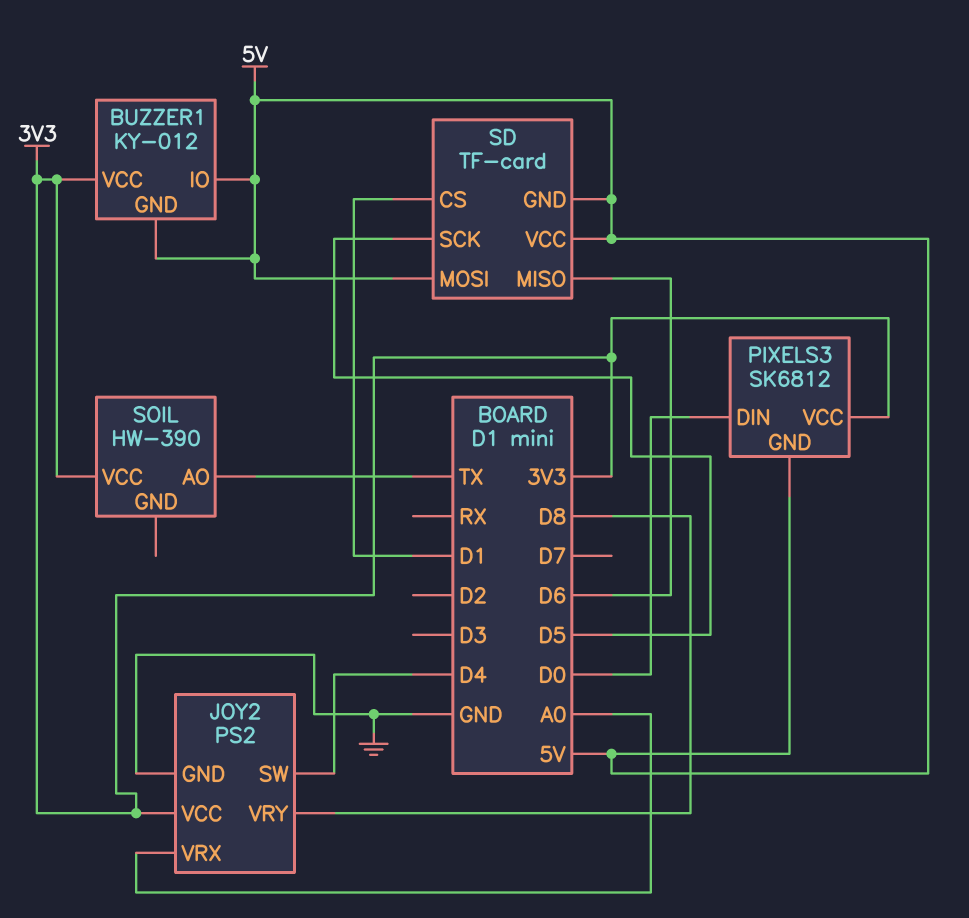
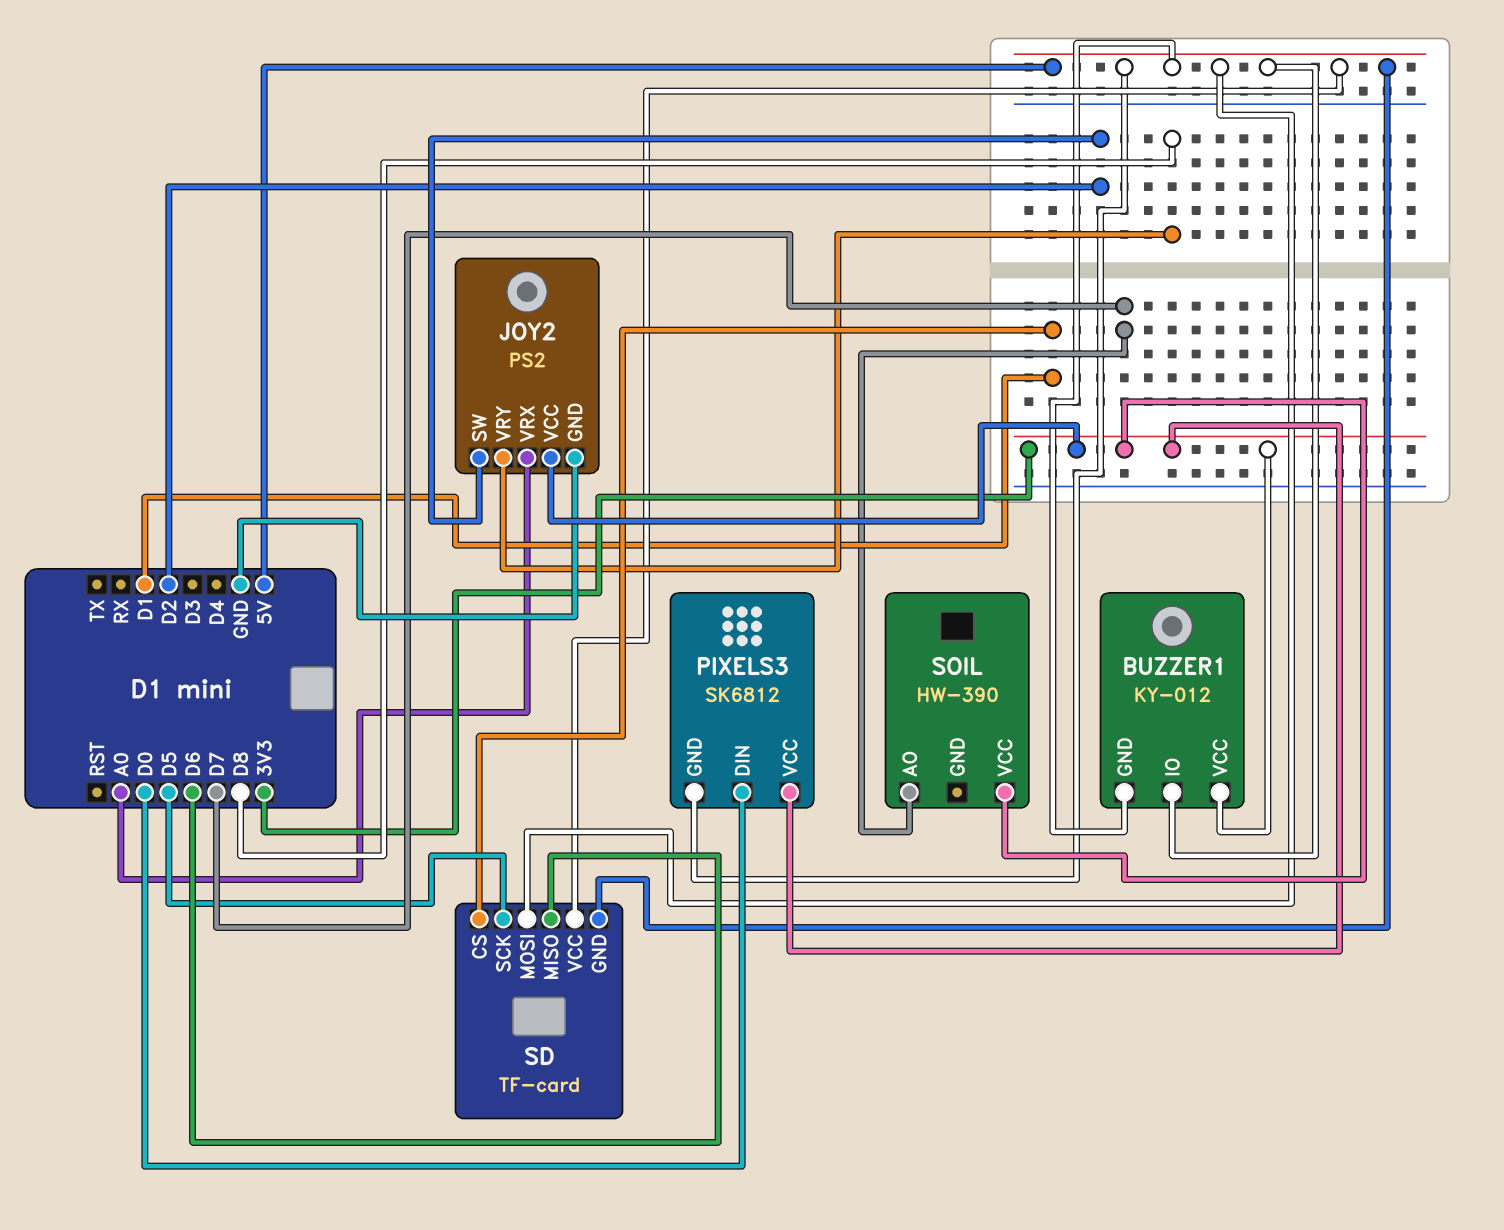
JOY2 pin SW: D4 -> D2
SOIL pin AO: TX -> D7

